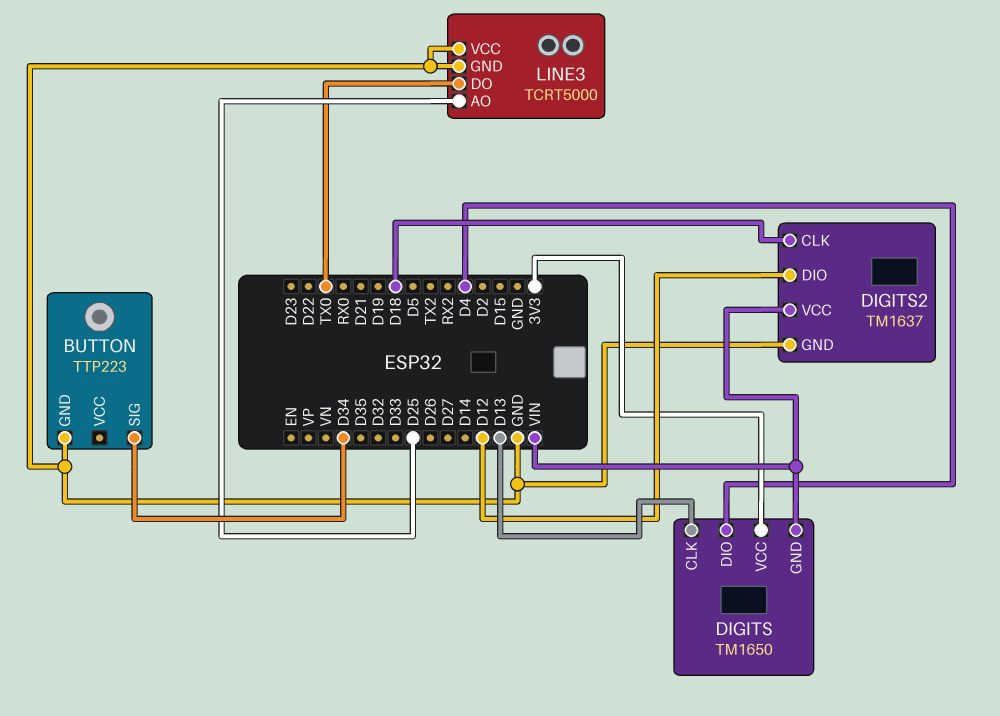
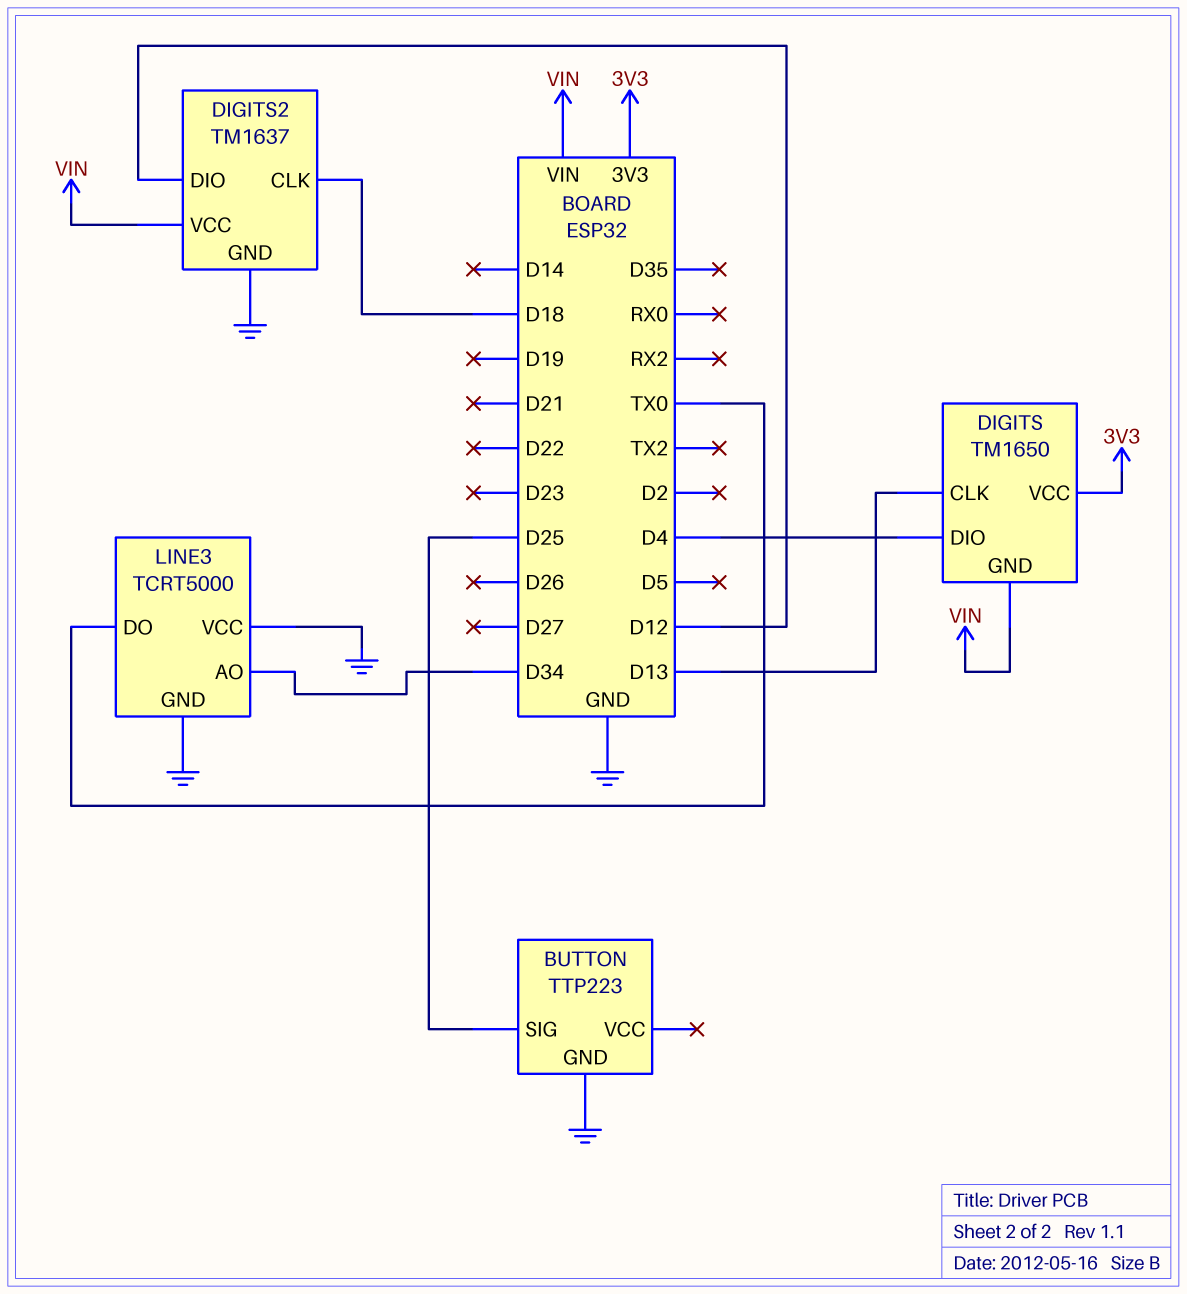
BUTTON pin SIG: D34 -> D25
LINE3 pin AO: D25 -> D34

